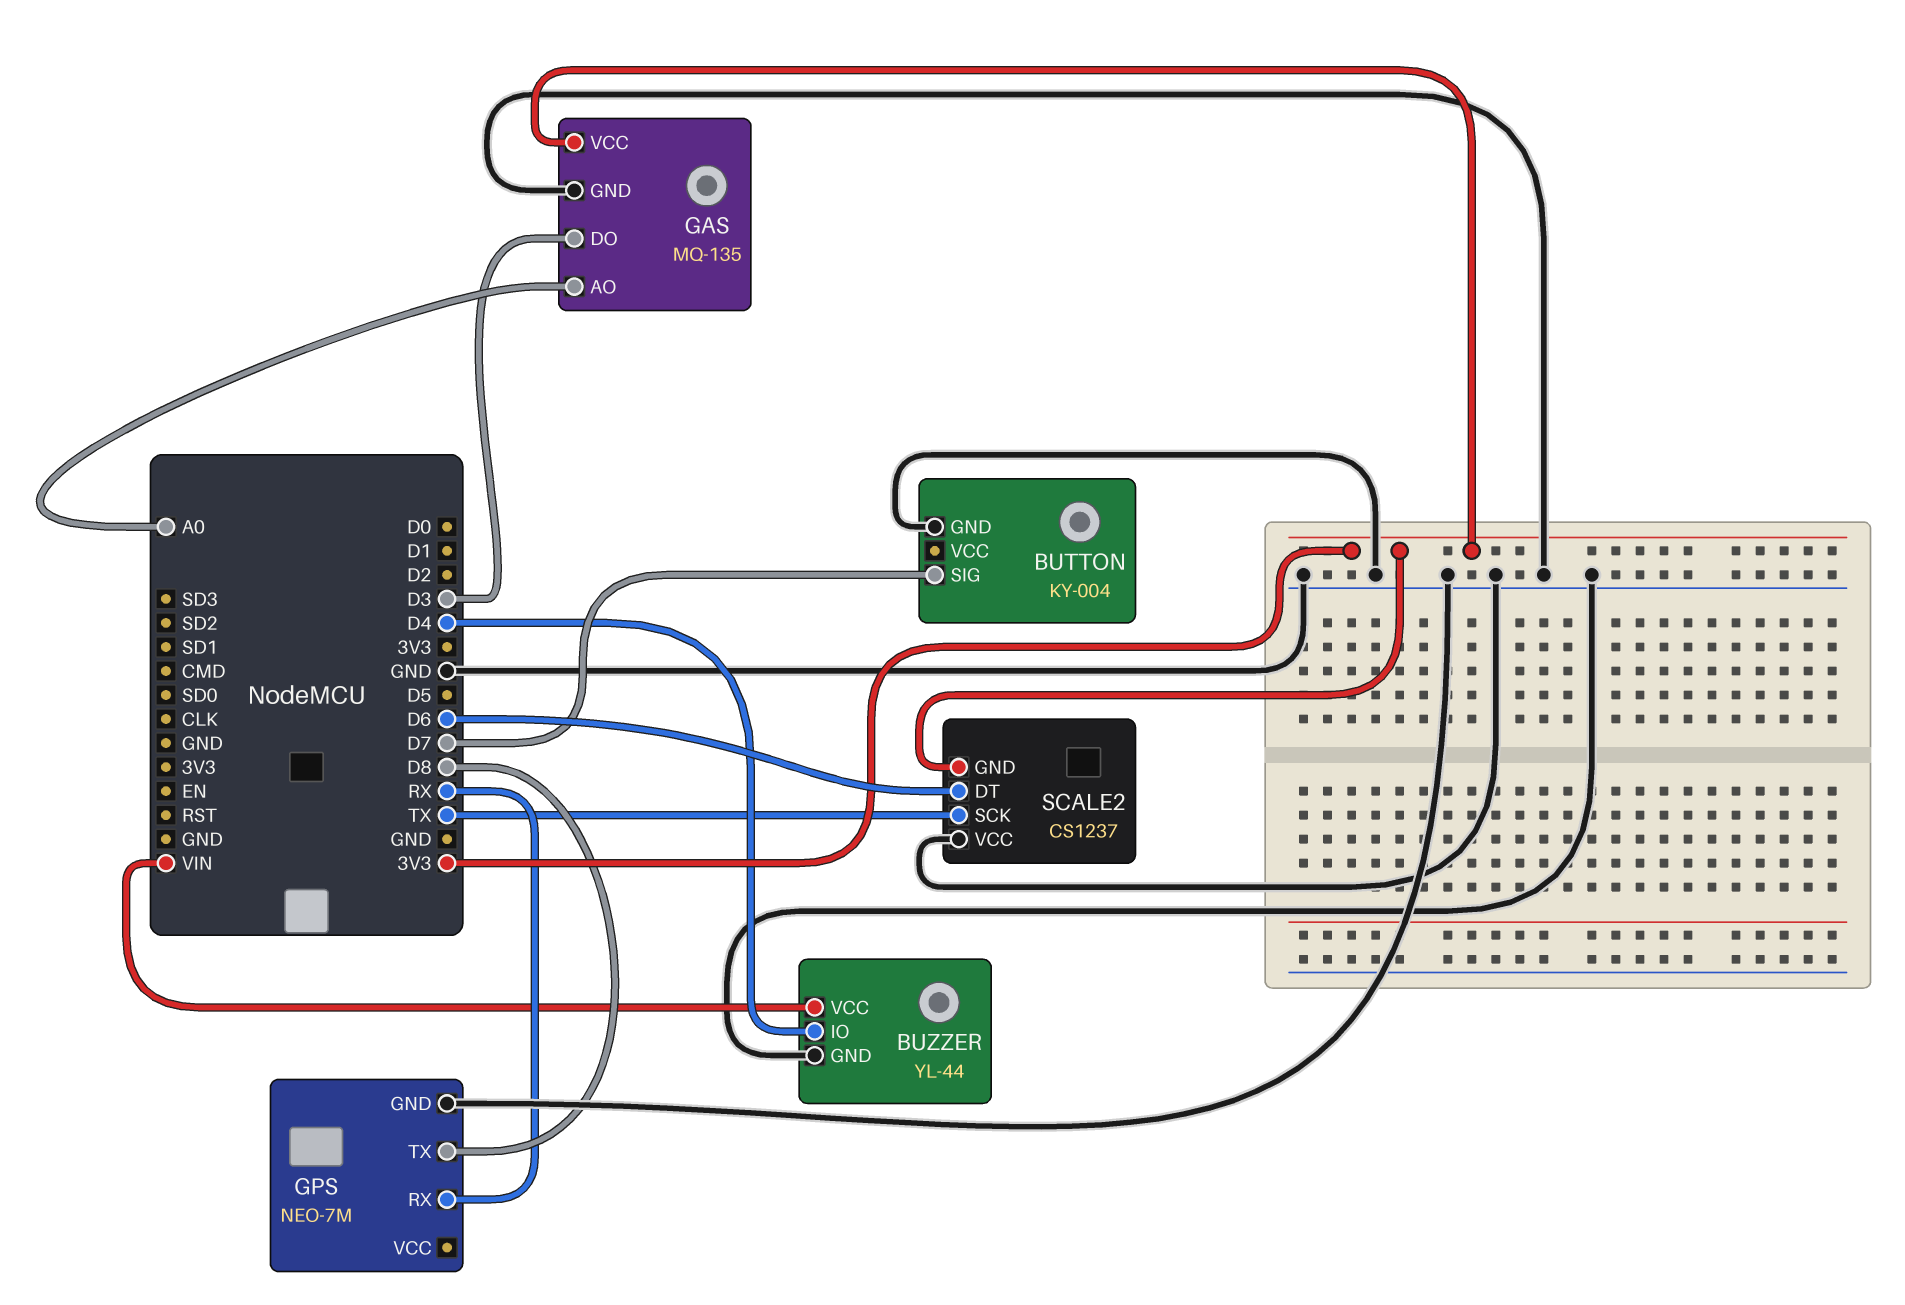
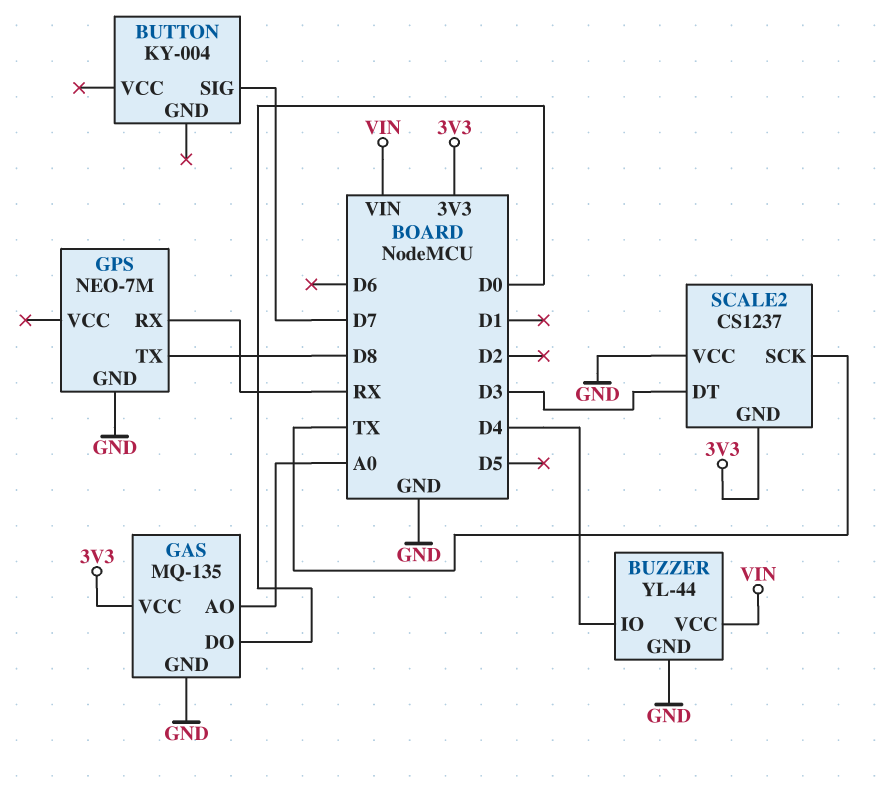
BUTTON pin GND: GND -> none
GAS pin DO: D3 -> D0
SCALE2 pin DT: D6 -> D3

